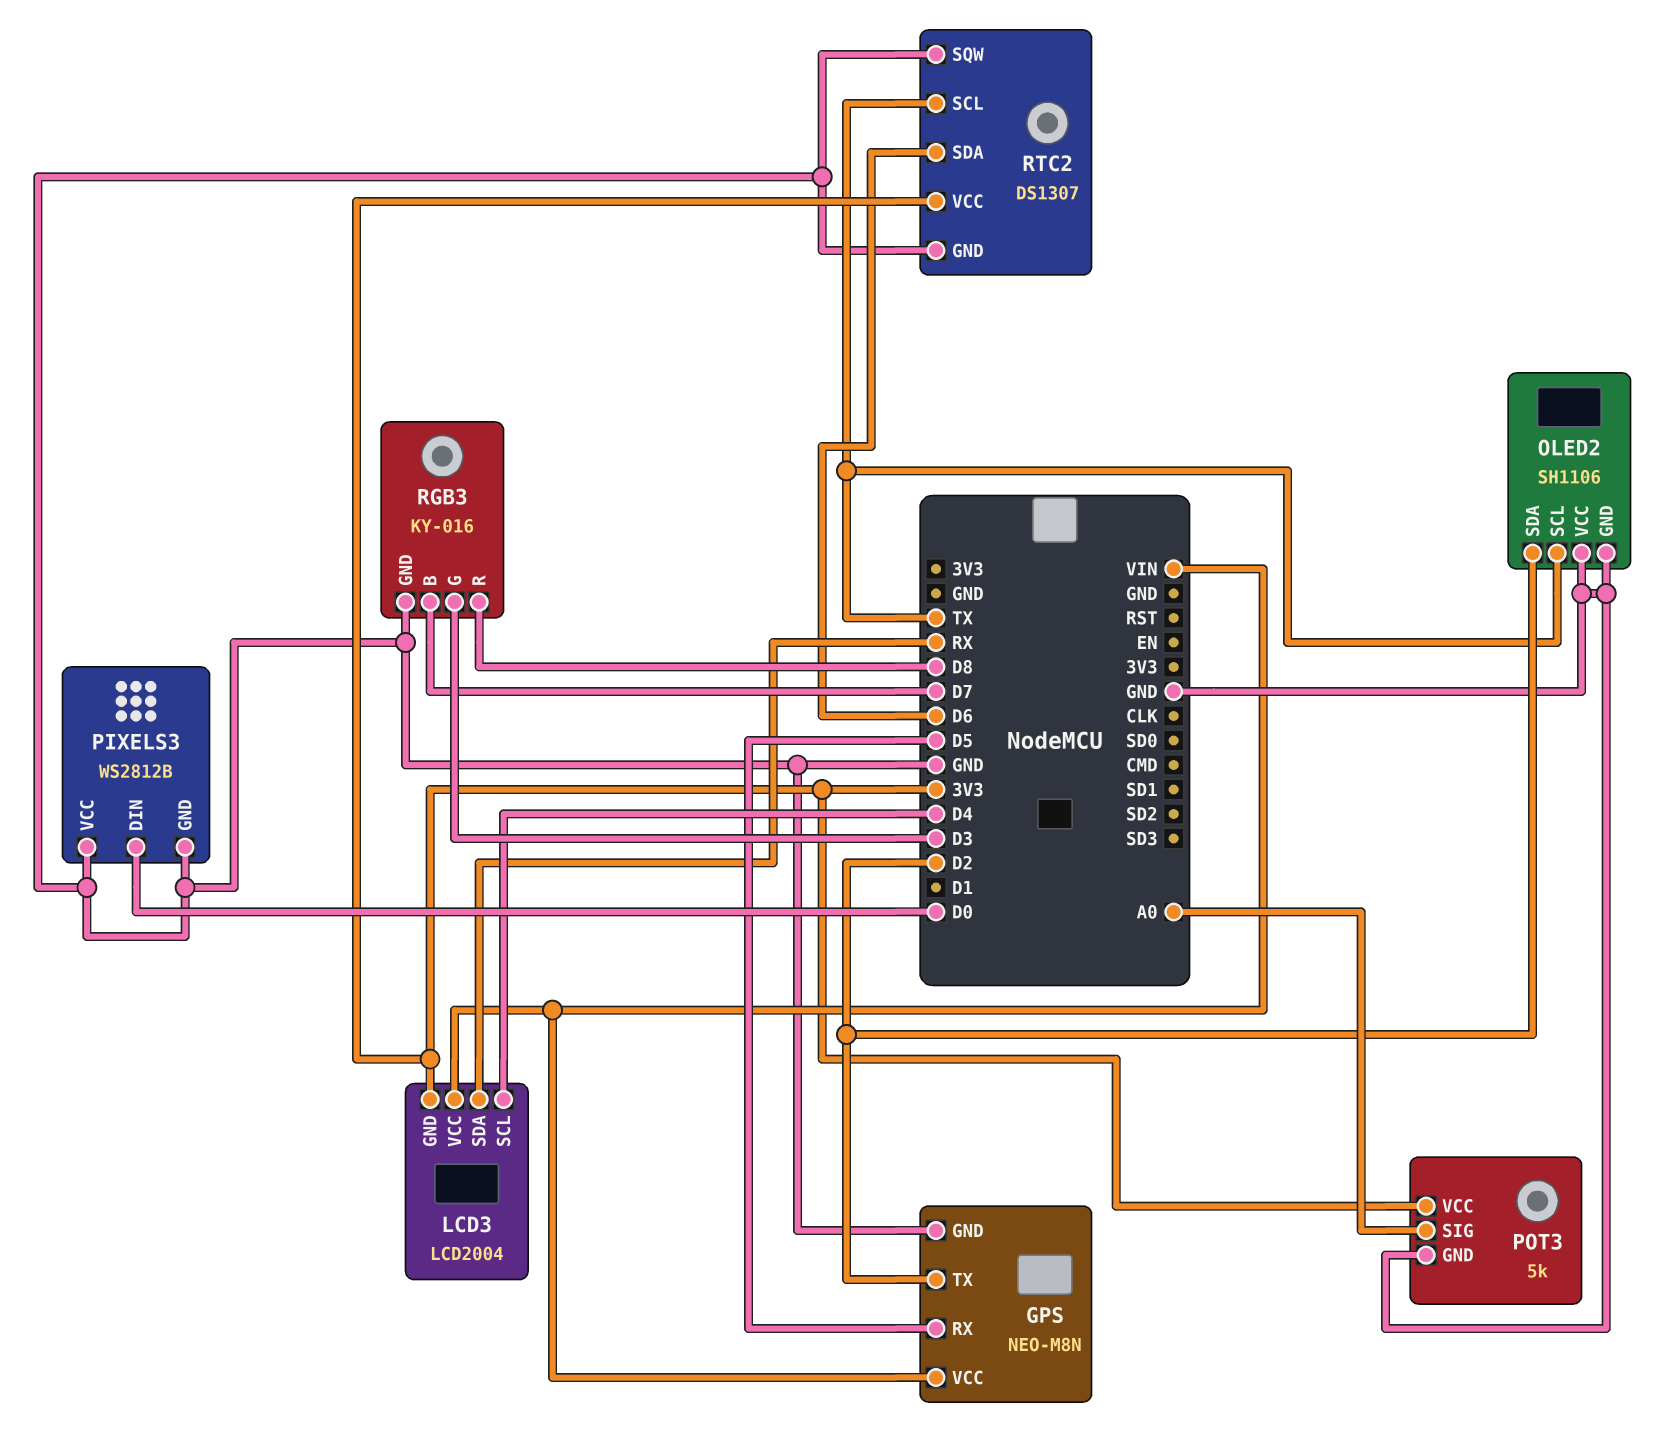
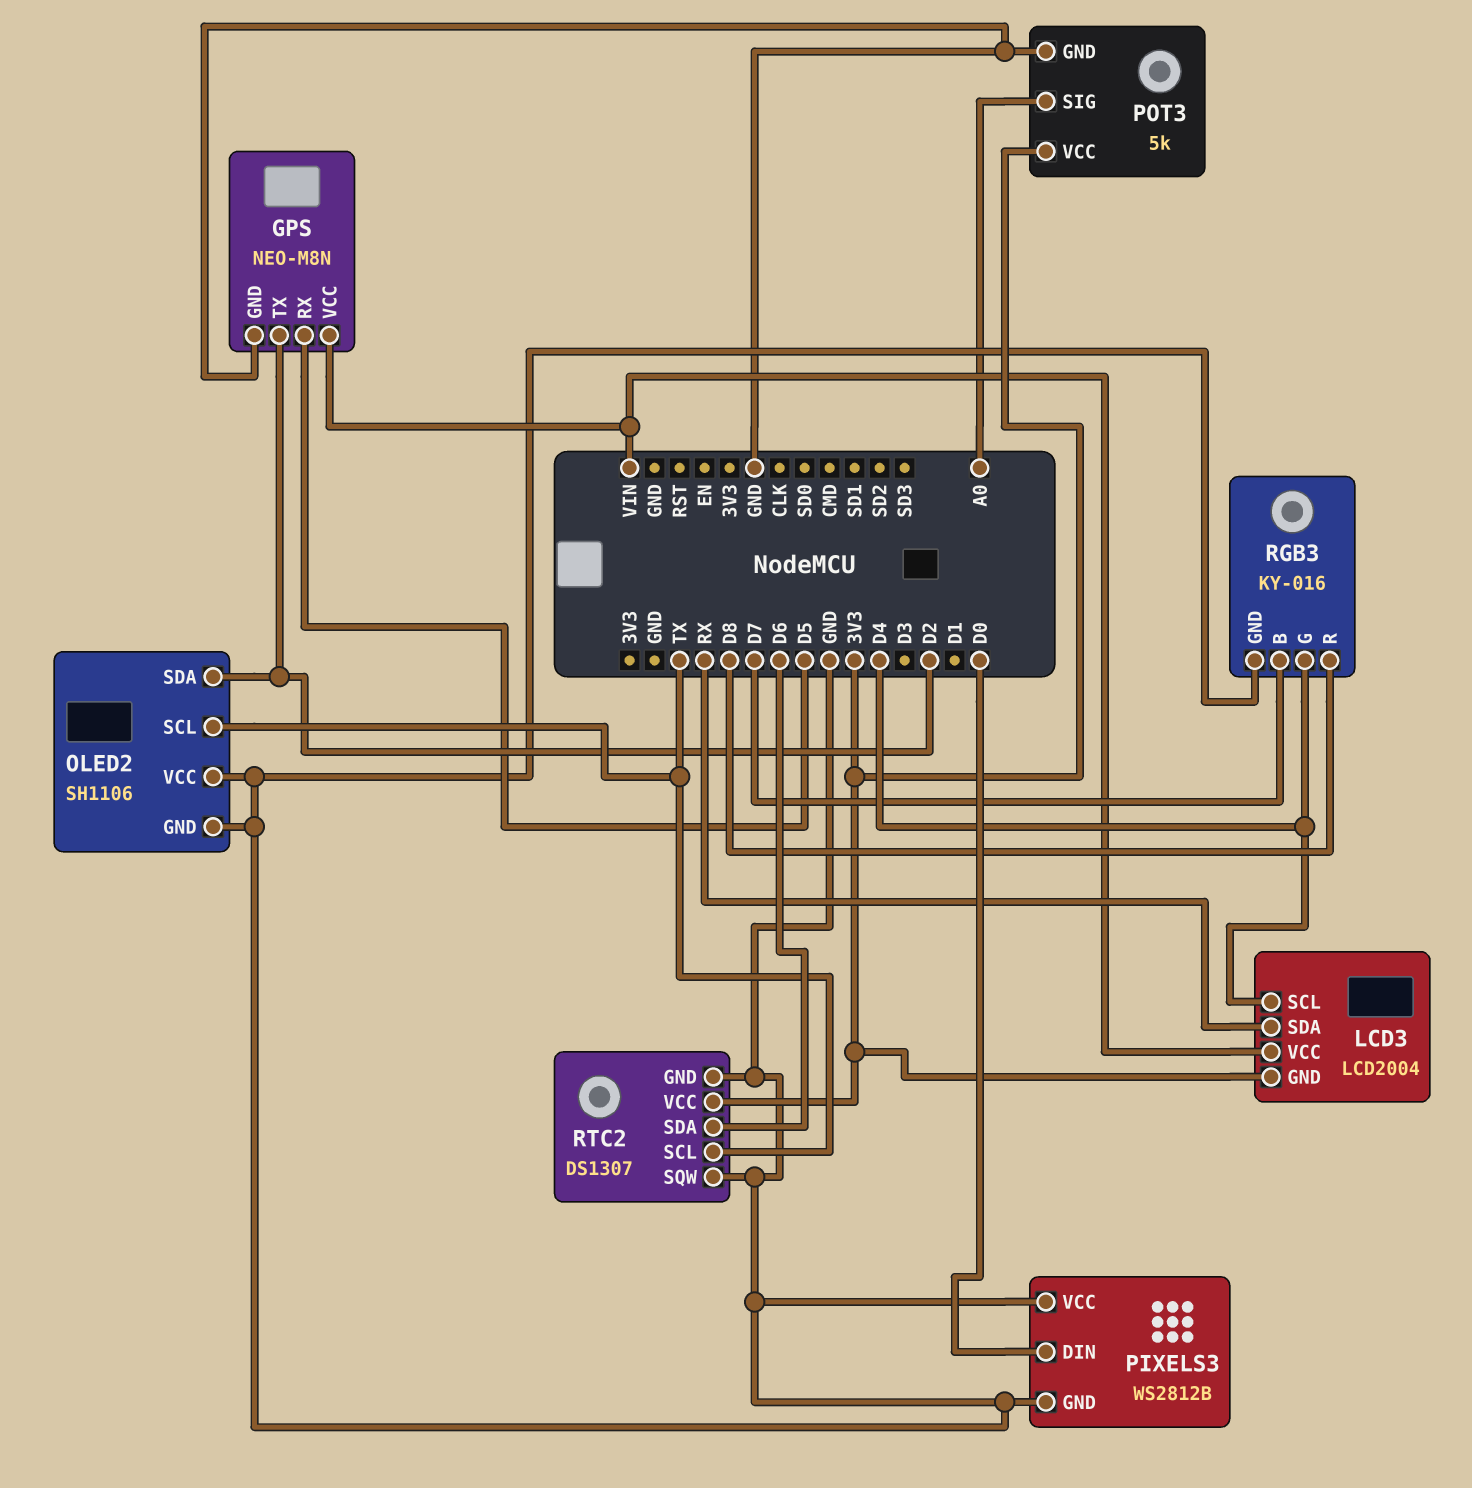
RGB3 pin G: D3 -> D4

